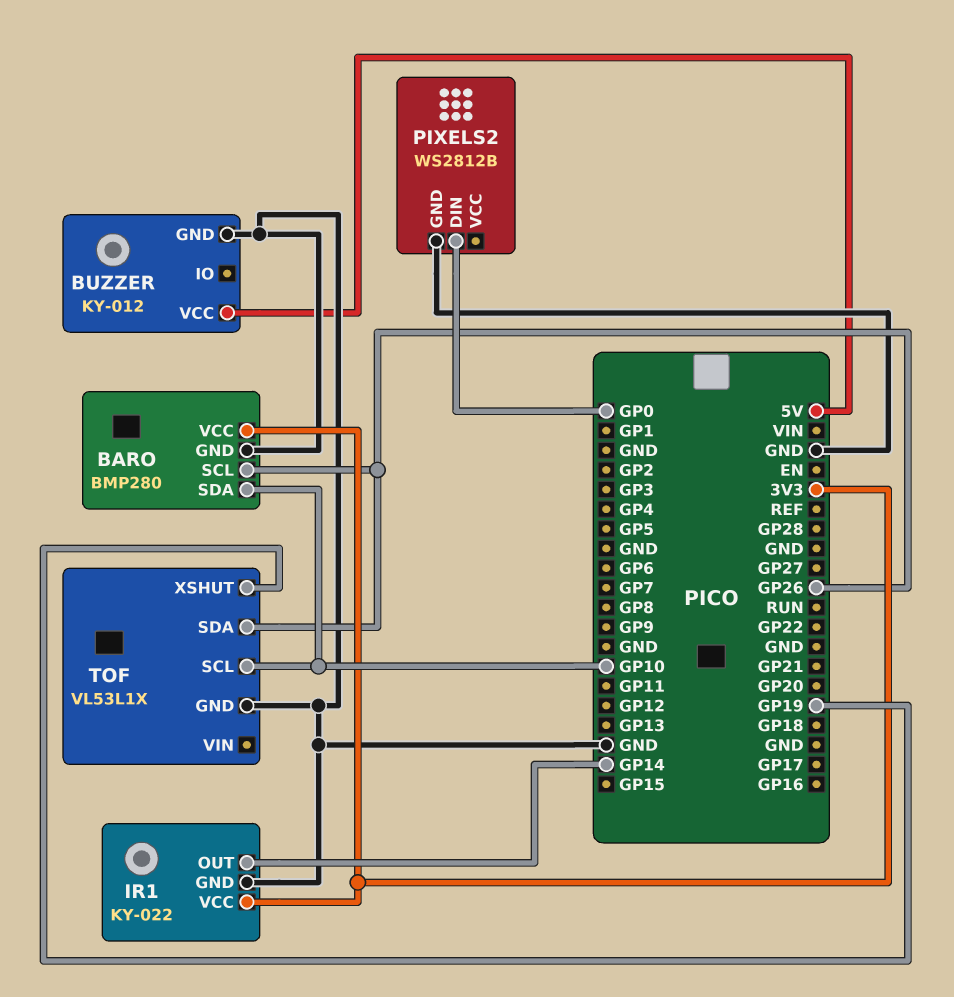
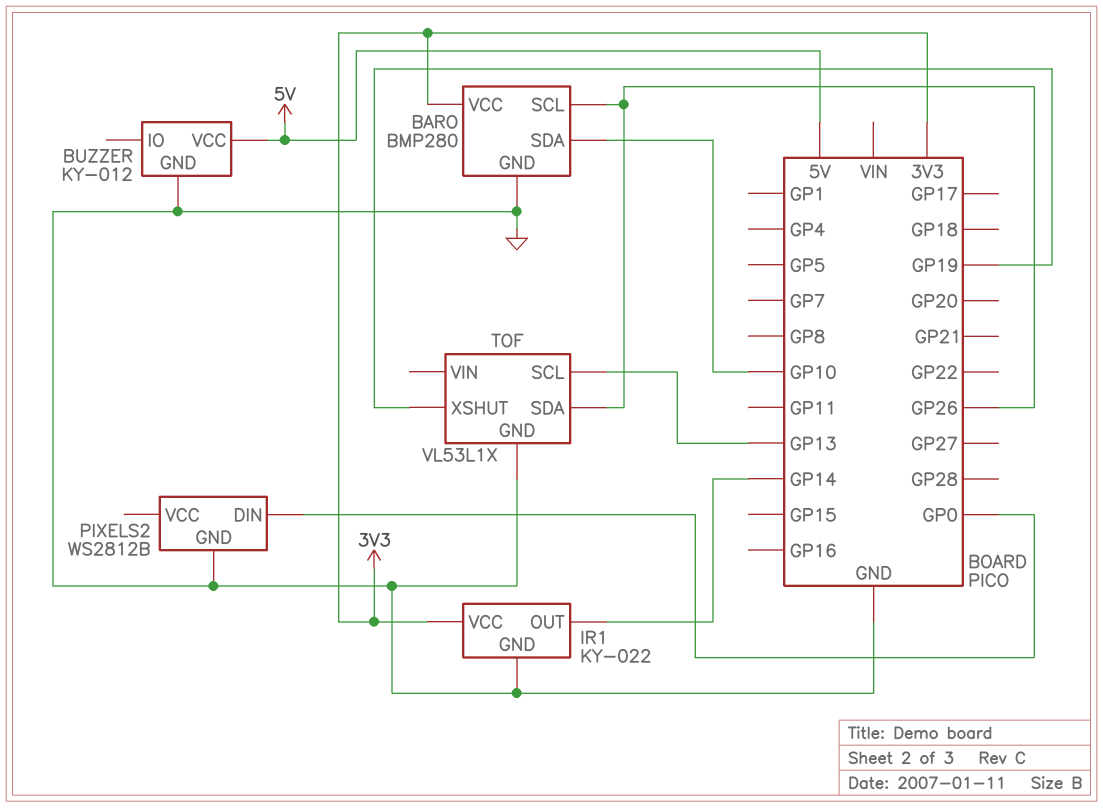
TOF pin SCL: GP10 -> GP13

